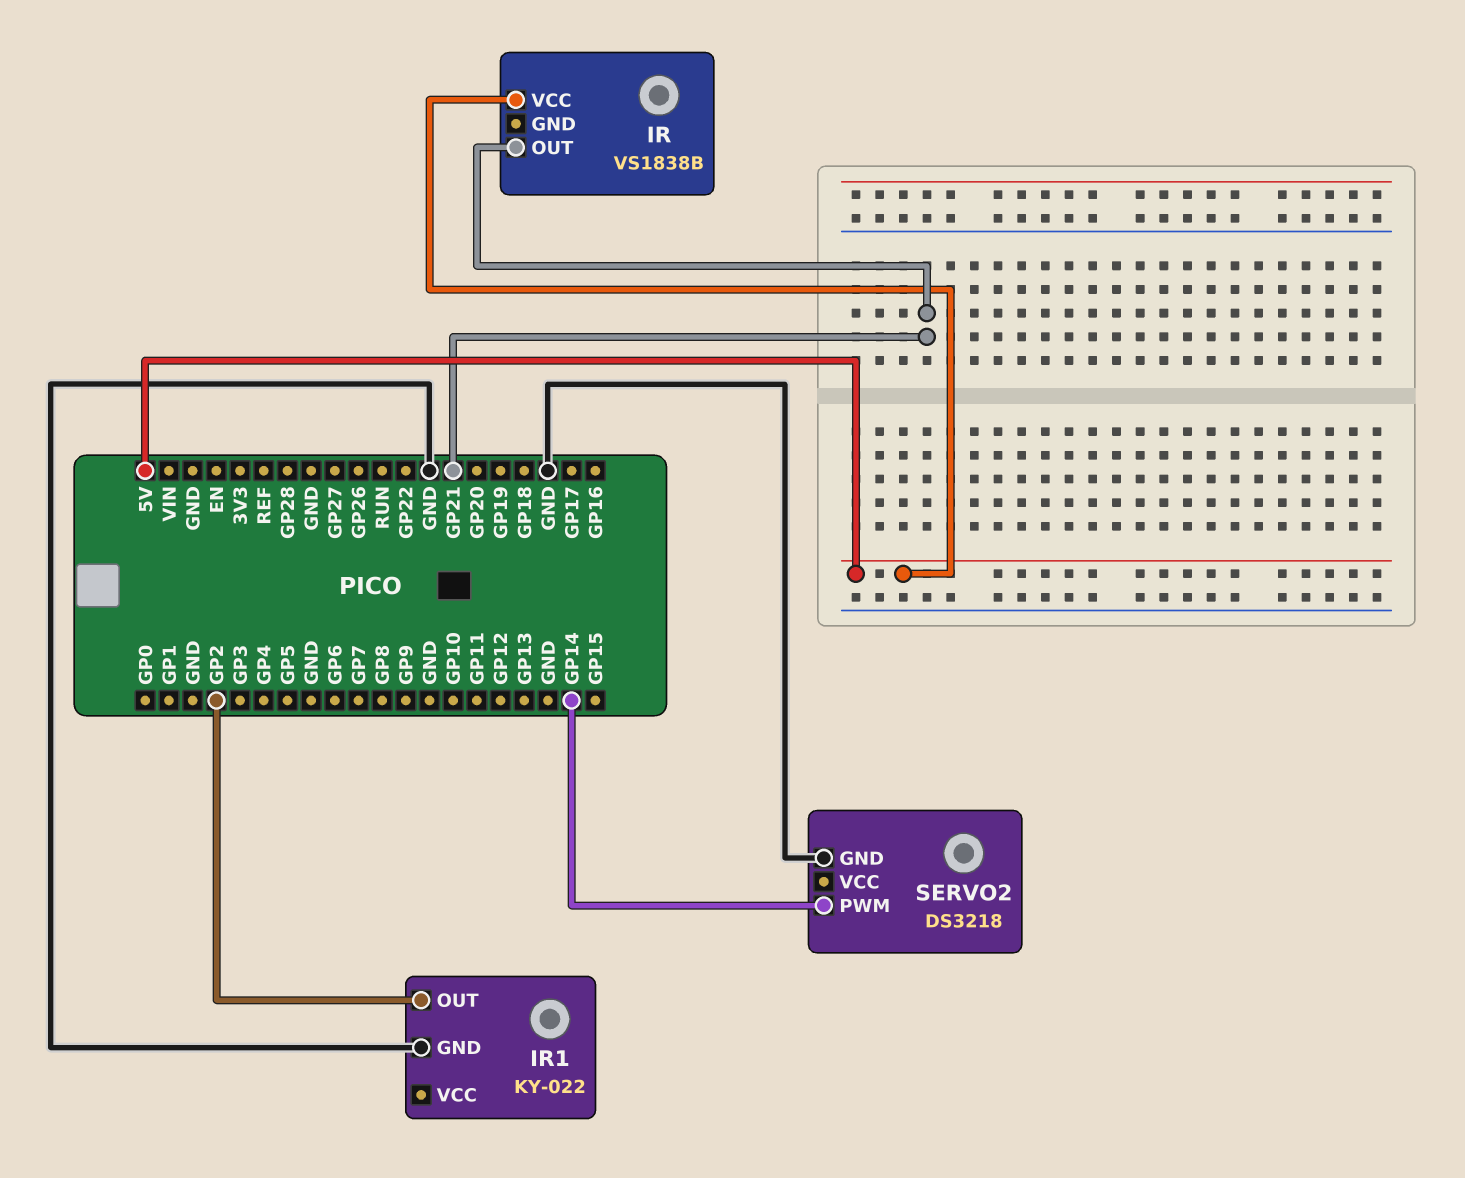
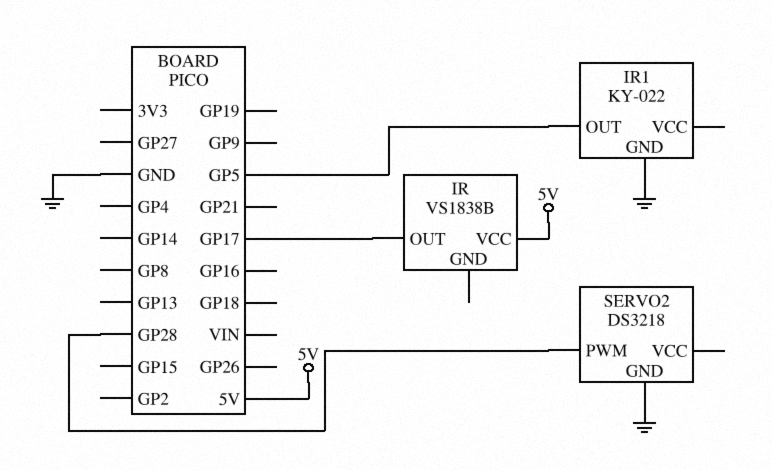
IR pin OUT: GP21 -> GP17
IR1 pin OUT: GP2 -> GP5
SERVO2 pin PWM: GP14 -> GP28

